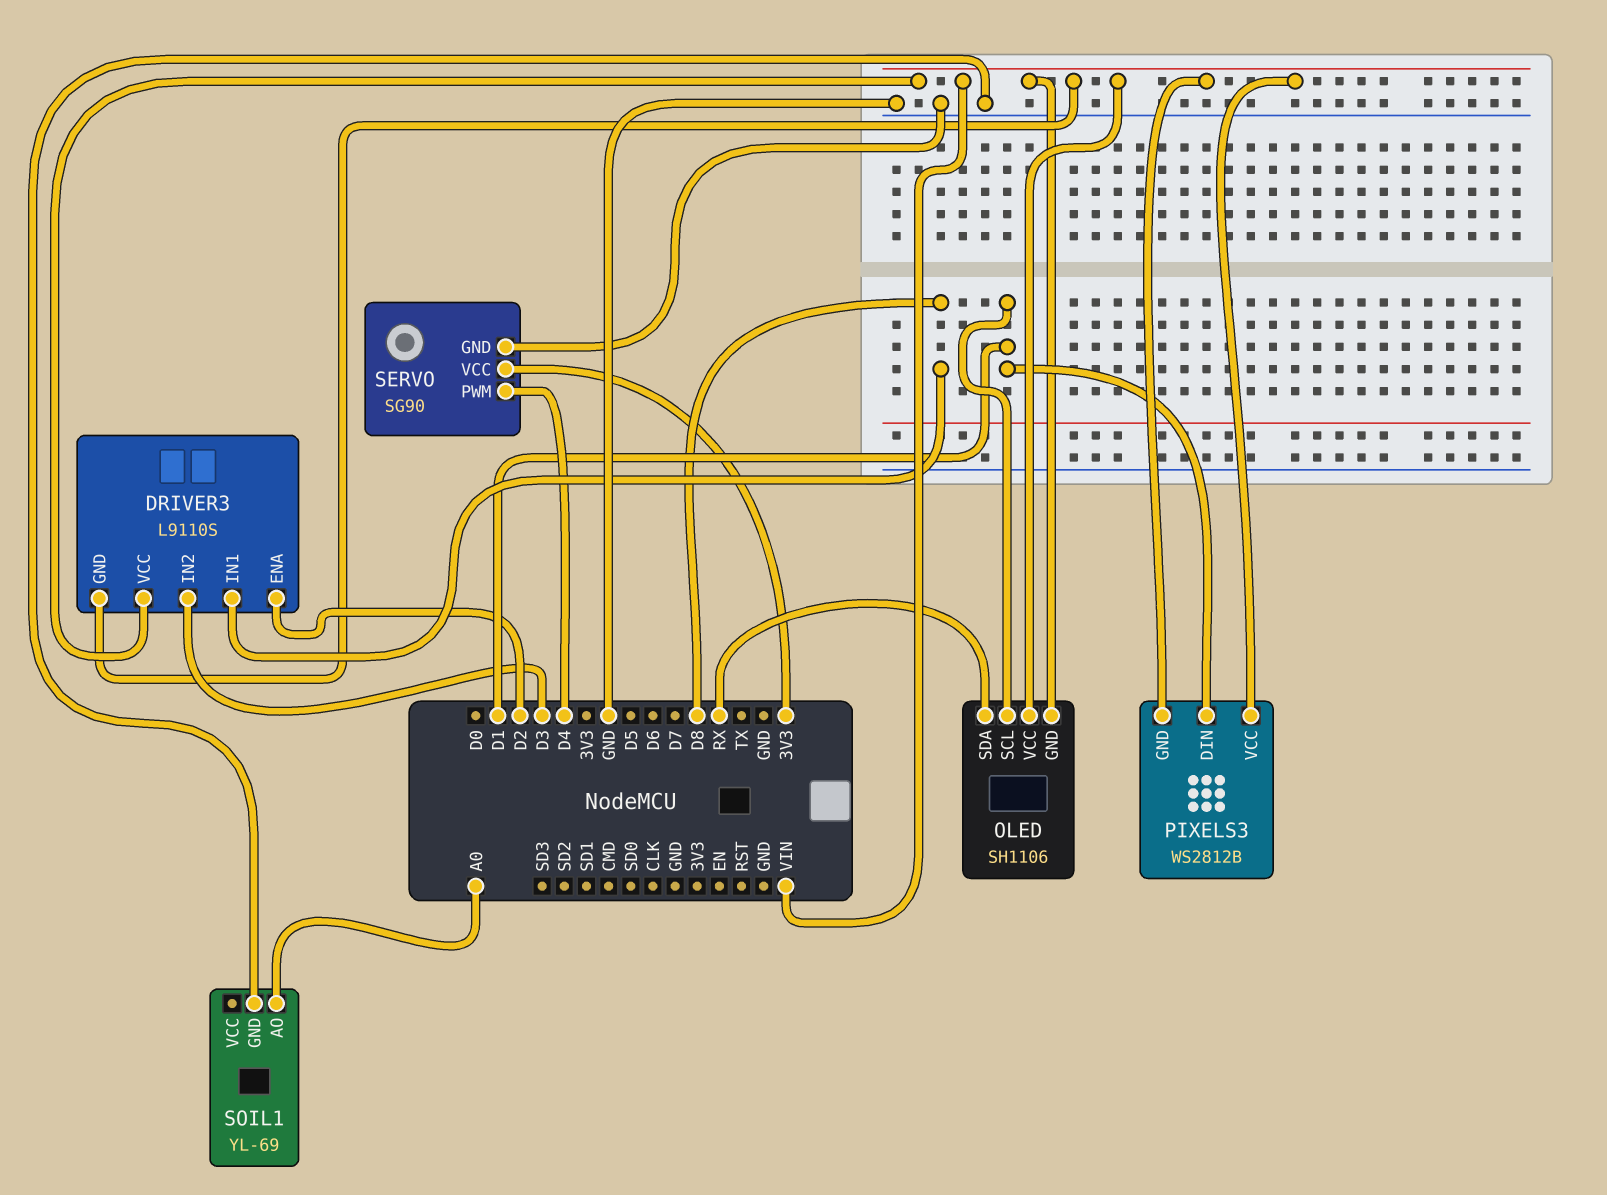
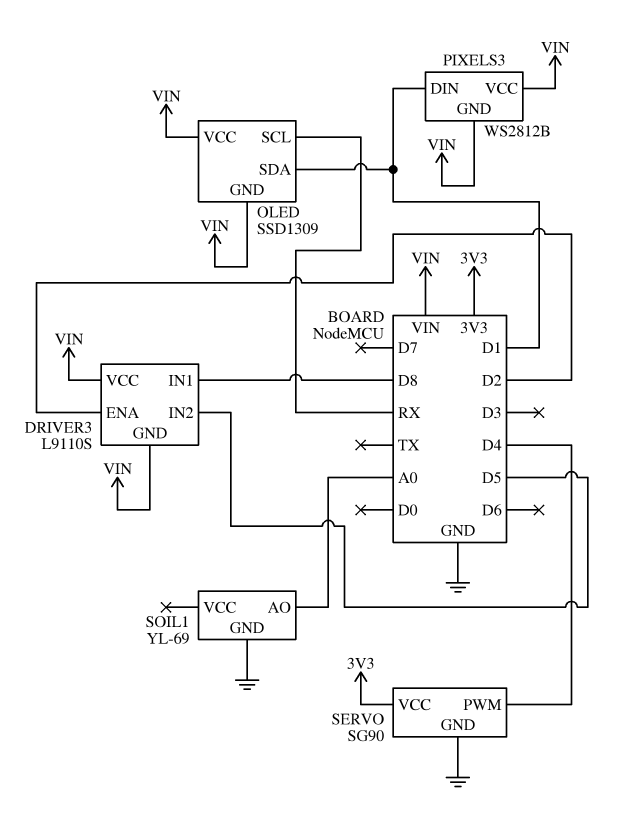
DRIVER3 pin IN2: D3 -> D5
OLED: SH1106 -> SSD1309
OLED pin SCL: D1 -> RX
OLED pin SDA: RX -> D1

